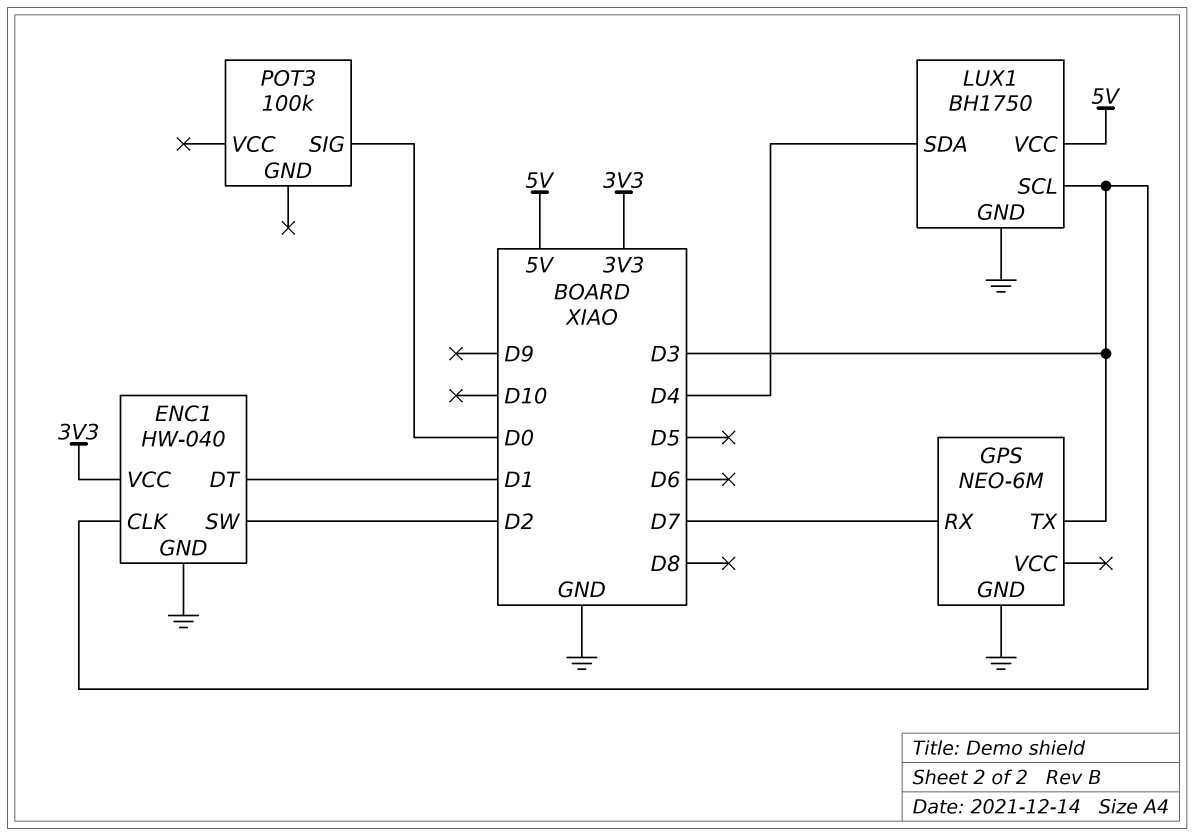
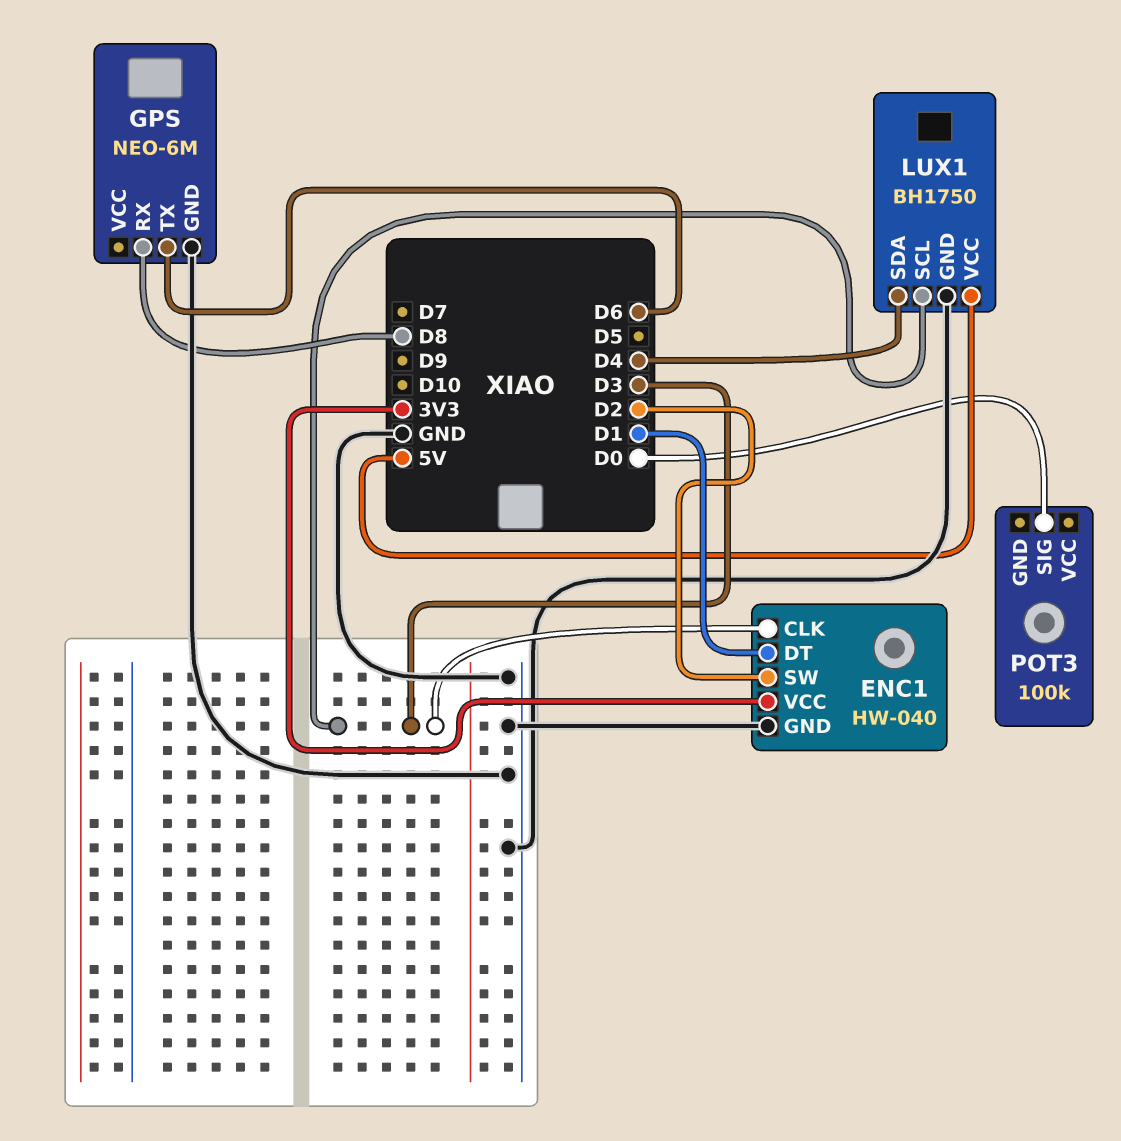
GPS pin RX: D7 -> D8
GPS pin TX: D3 -> D6

